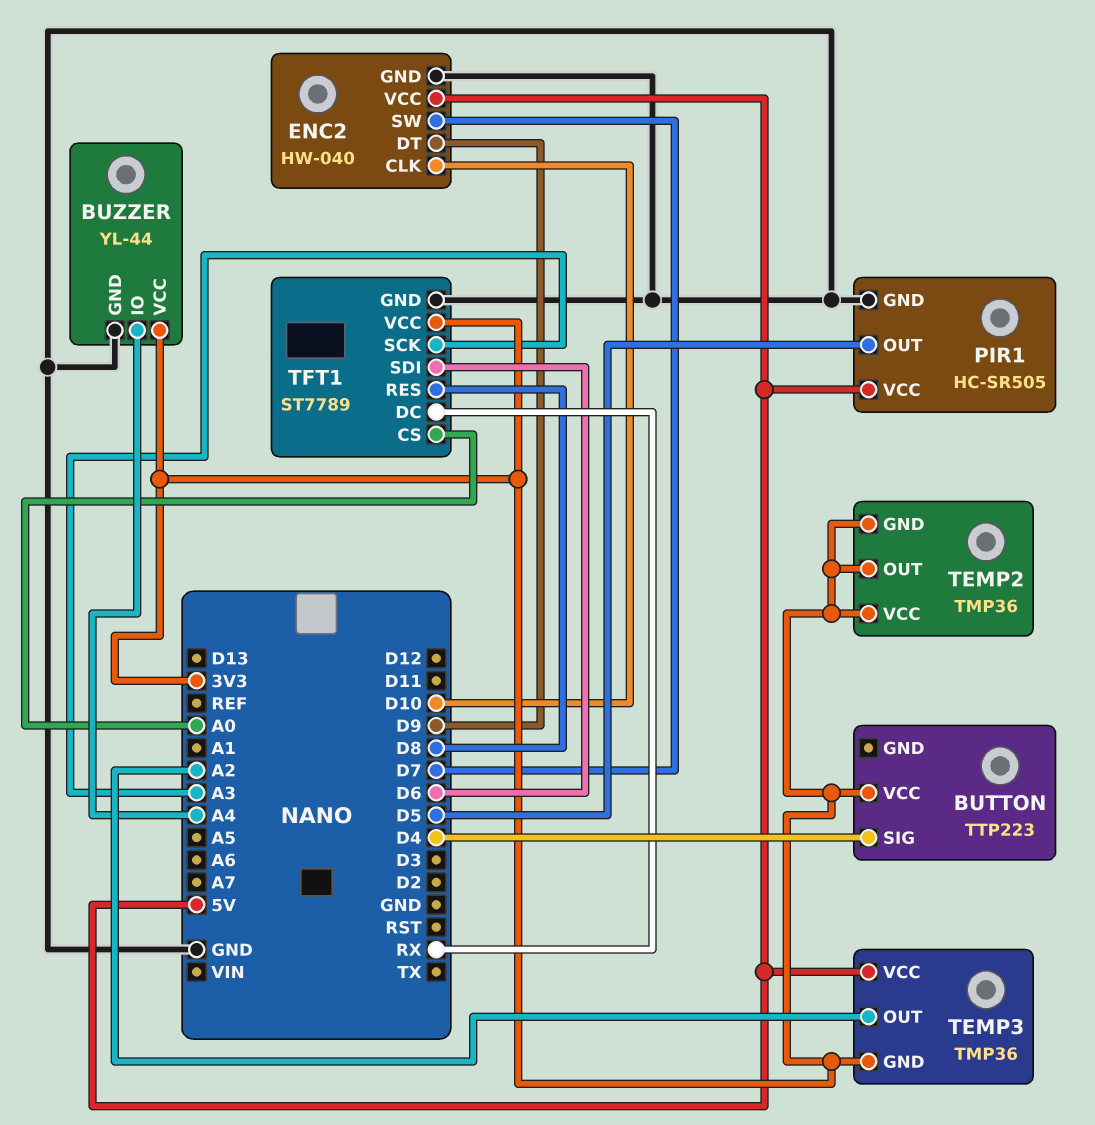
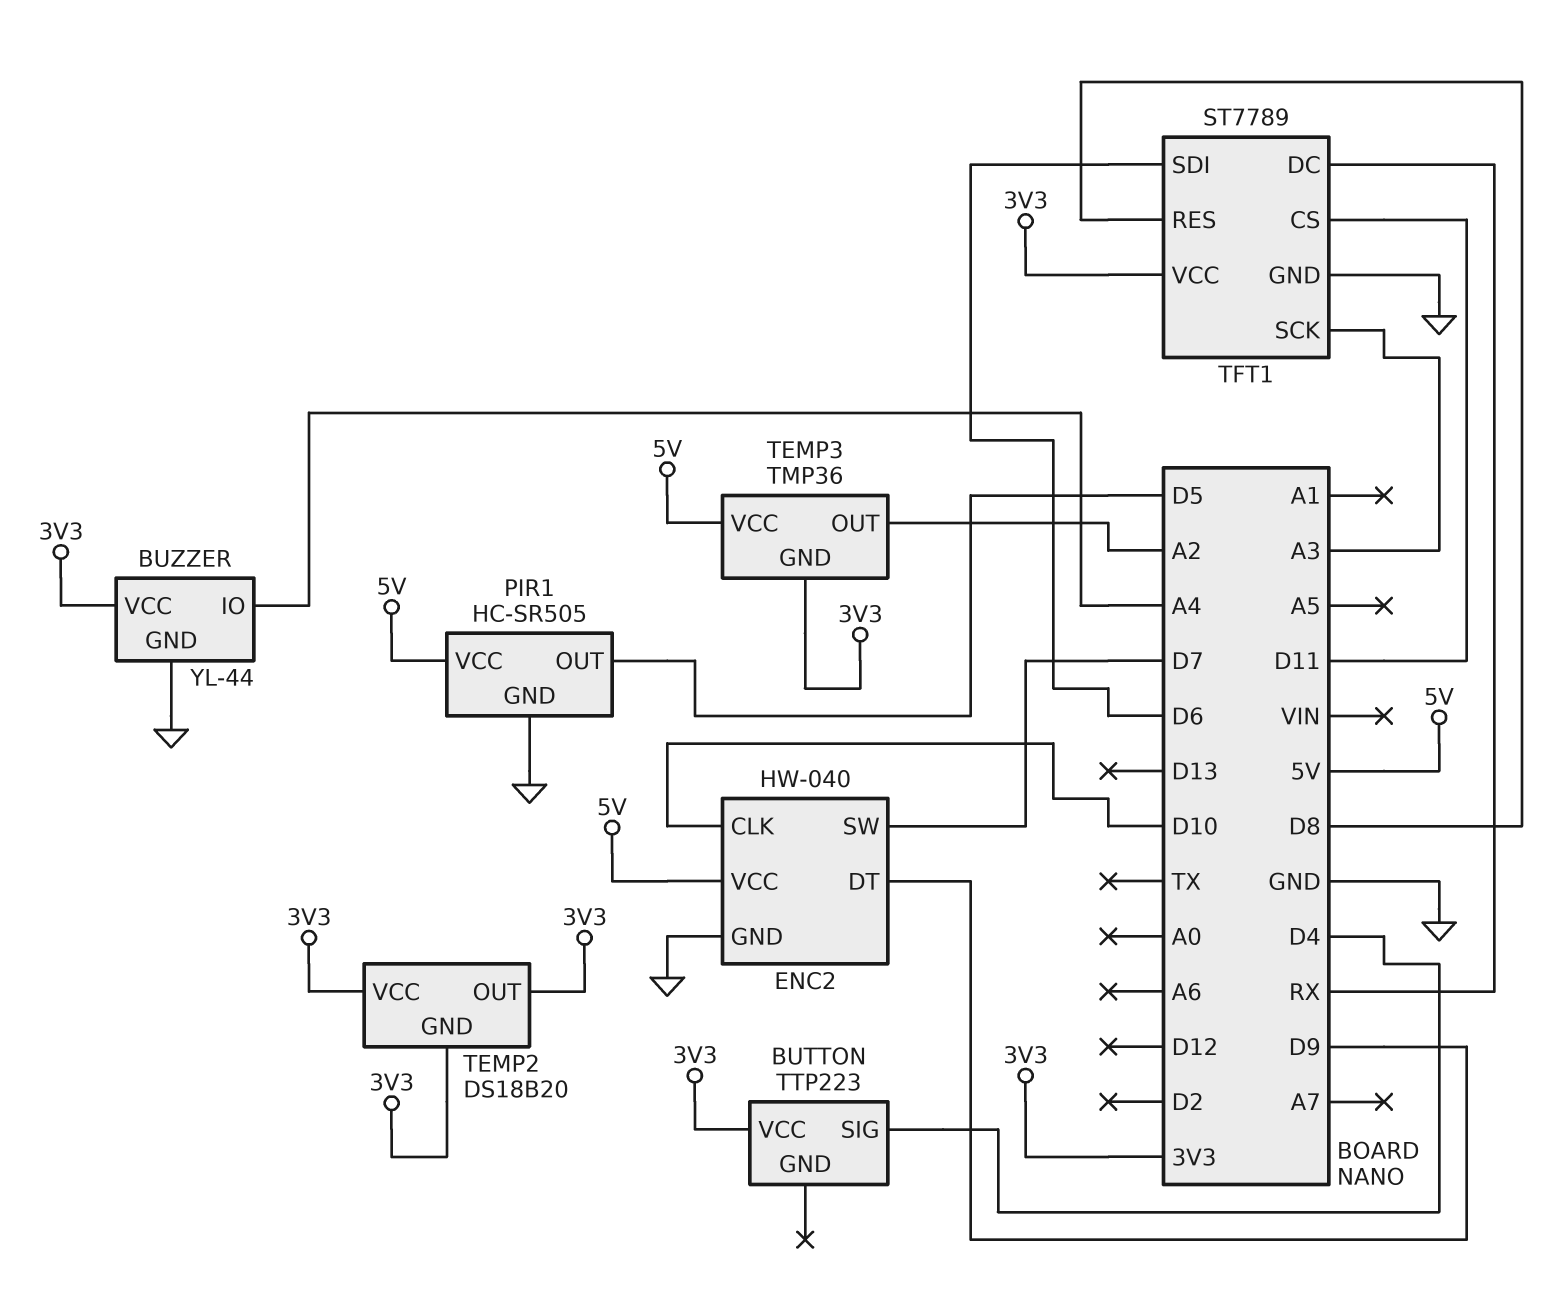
TEMP2: TMP36 -> DS18B20
TFT1 pin CS: A0 -> D11

